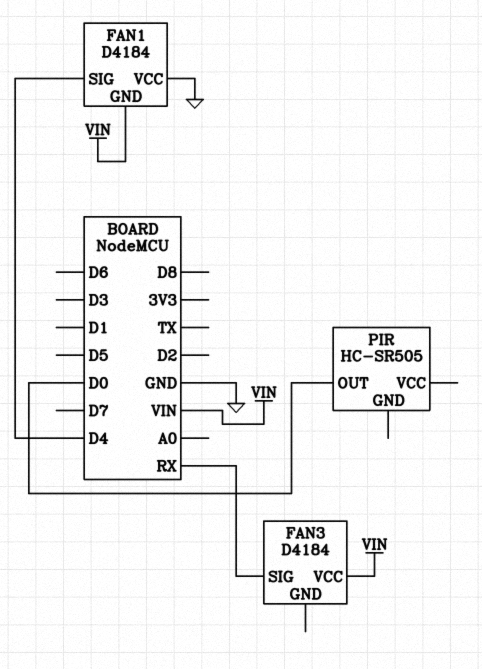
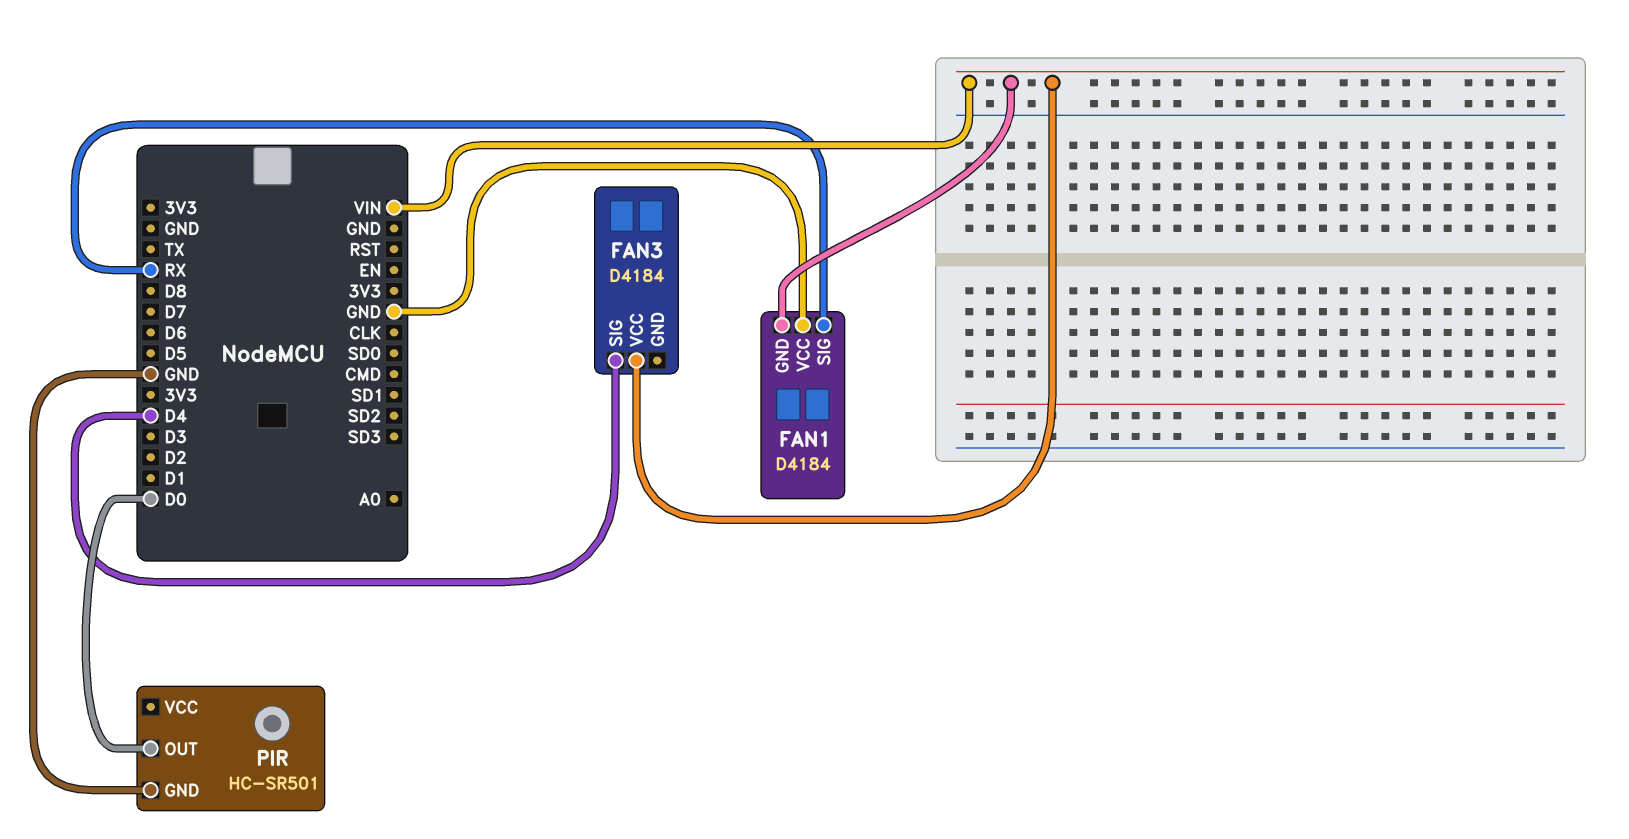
FAN1 pin SIG: D4 -> RX
FAN3 pin SIG: RX -> D4
PIR: HC-SR505 -> HC-SR501
PIR pin GND: none -> GND

